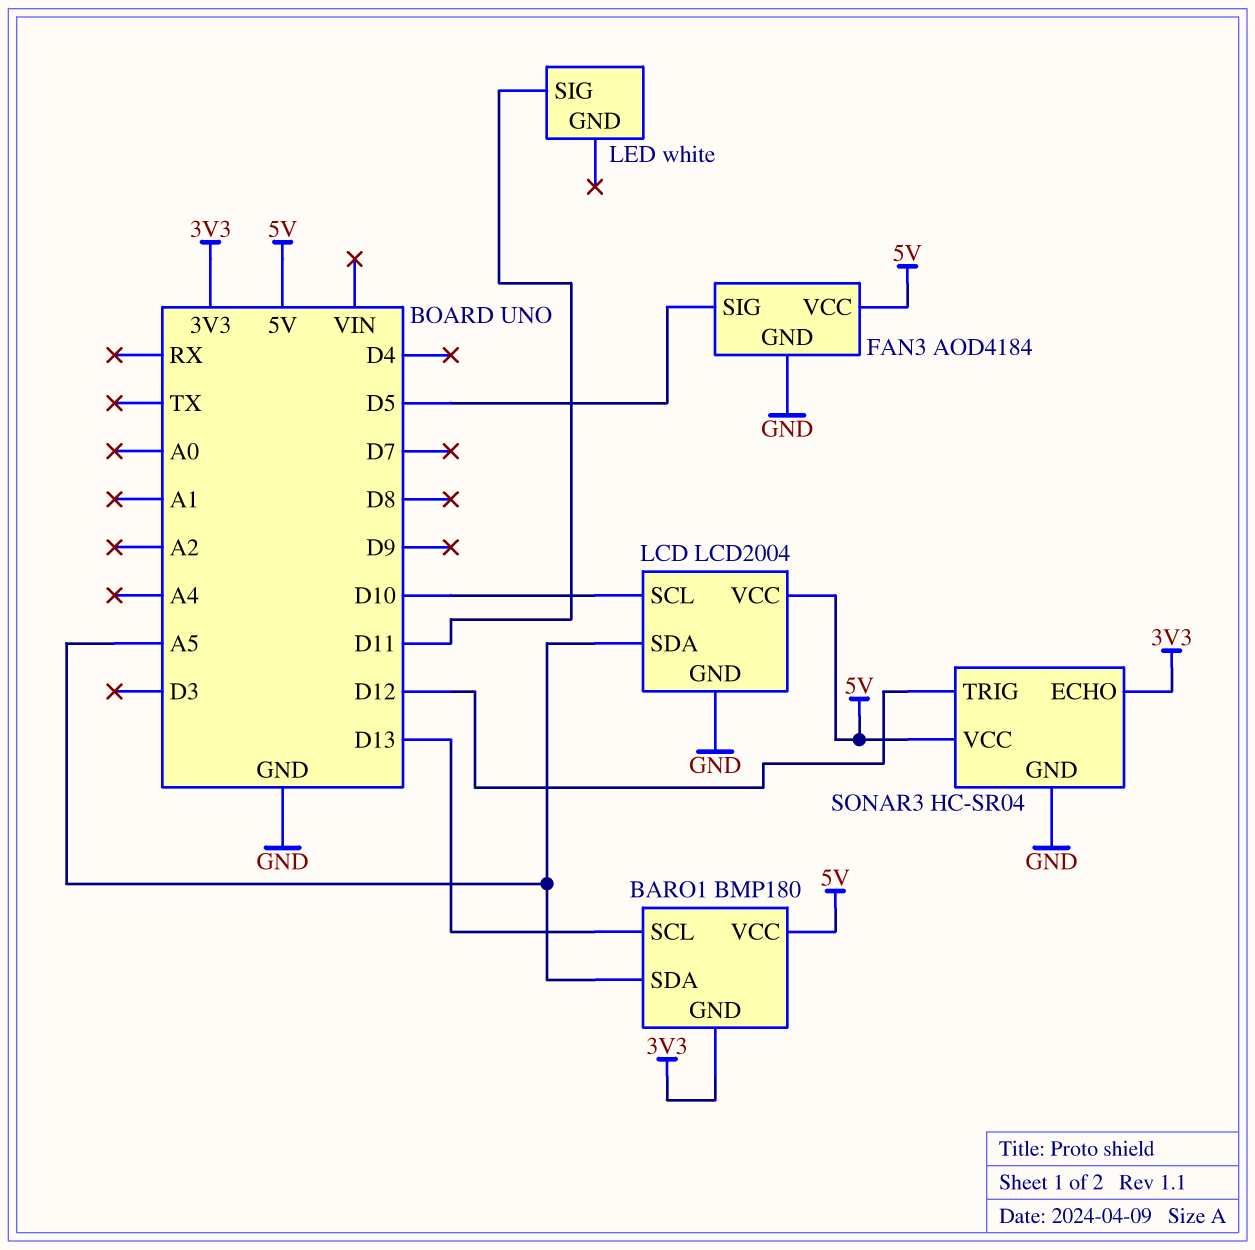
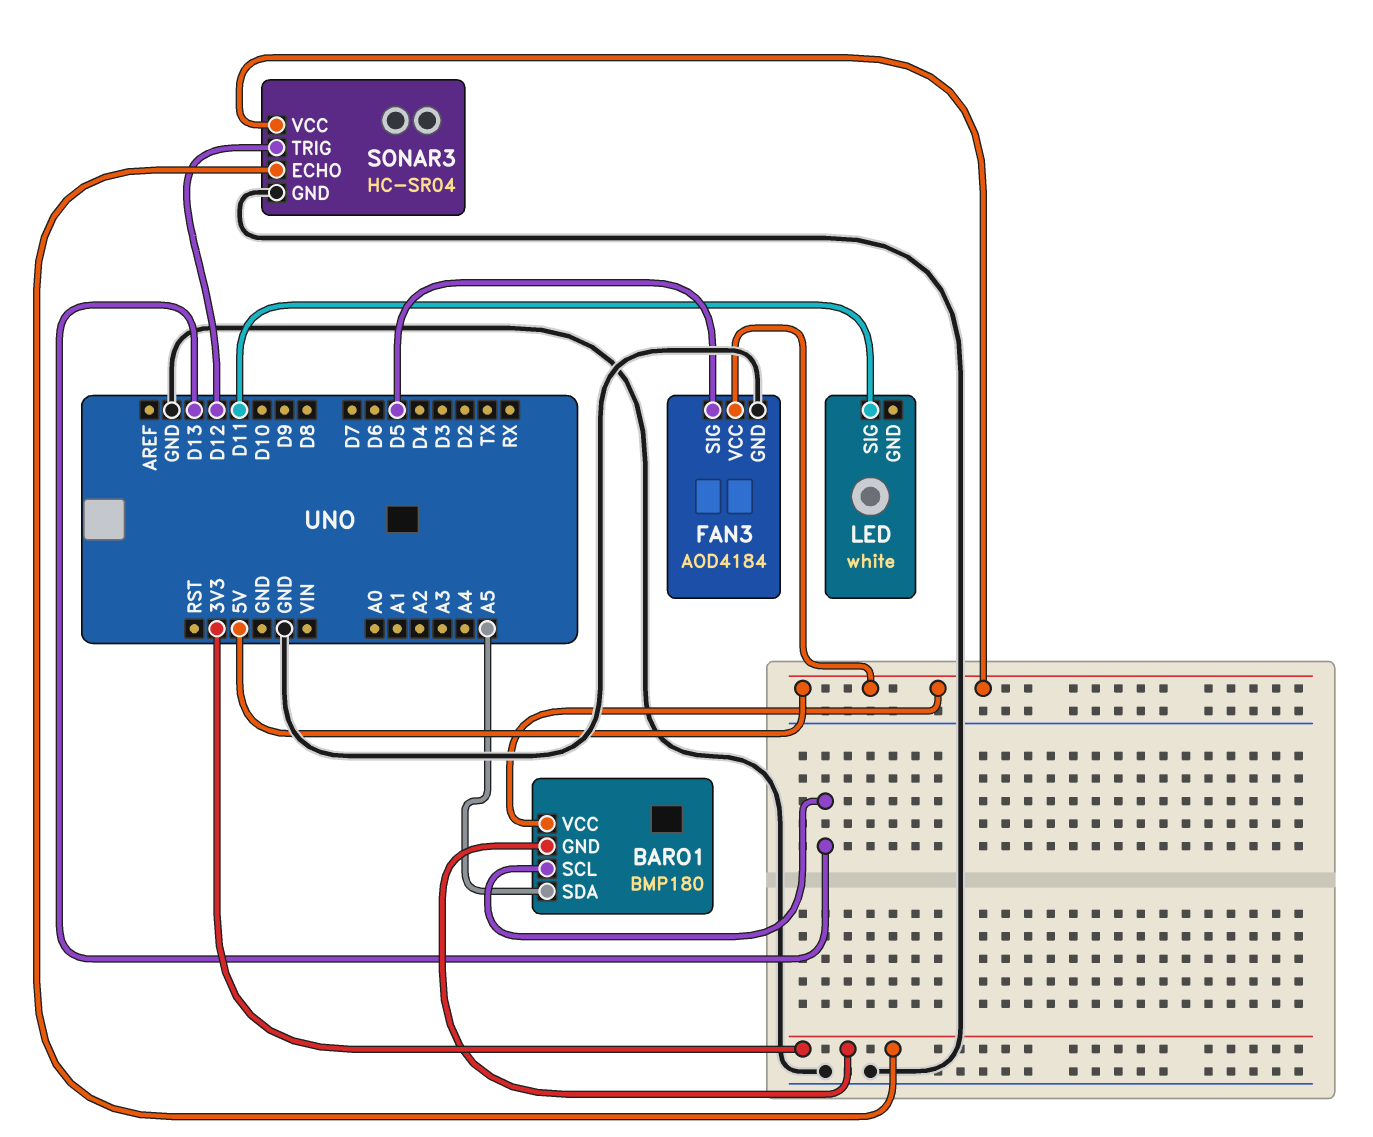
LCD: LCD2004 -> none
LCD pin GND: GND -> none
LCD pin SCL: D10 -> none
LCD pin SDA: A5 -> none
LCD pin VCC: 5V -> none

